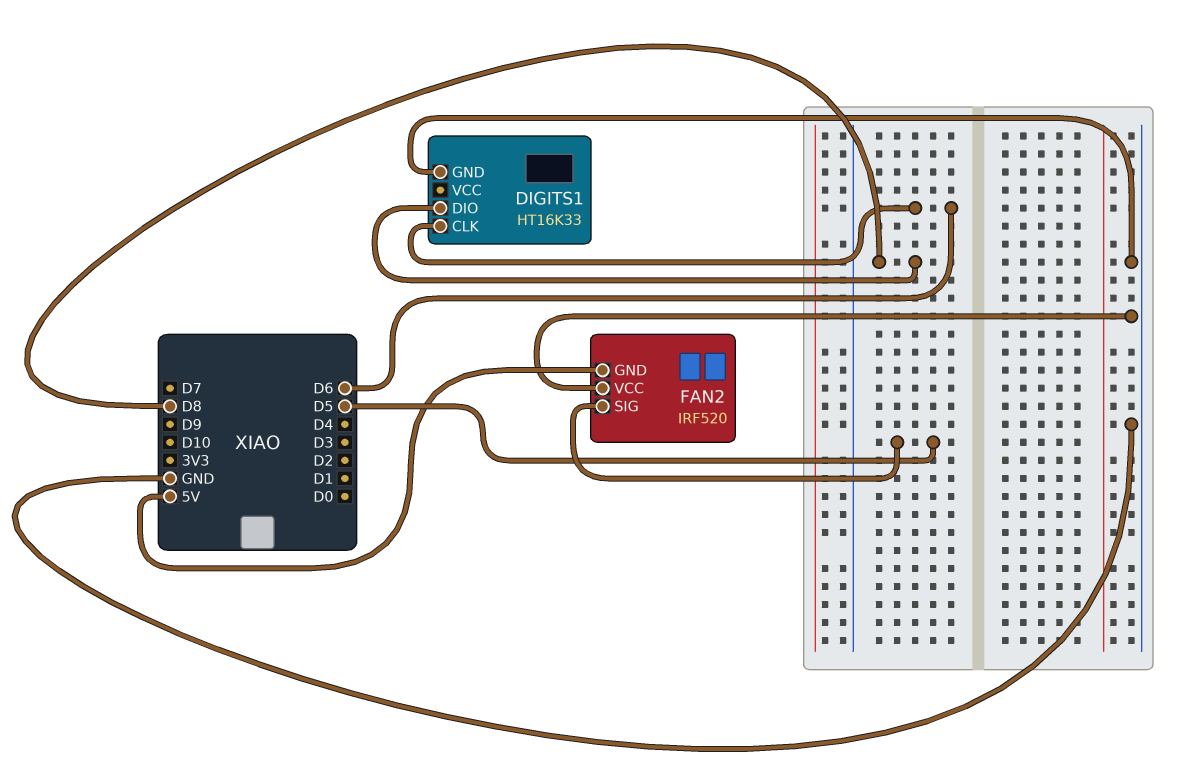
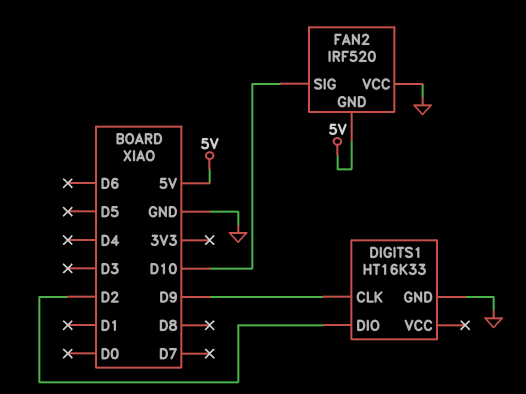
DIGITS1 pin CLK: D6 -> D9
DIGITS1 pin DIO: D8 -> D2
FAN2 pin SIG: D5 -> D10

